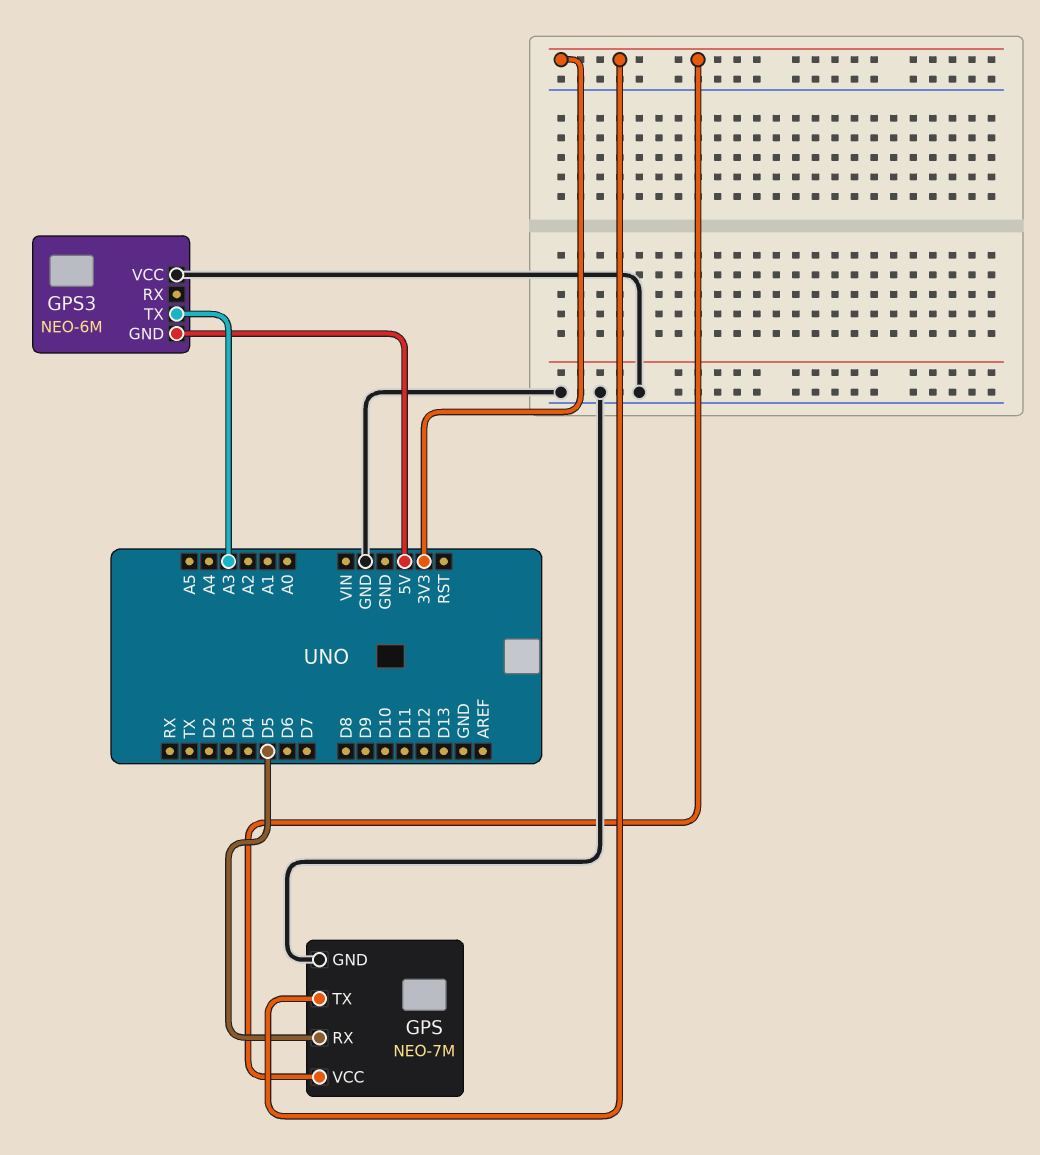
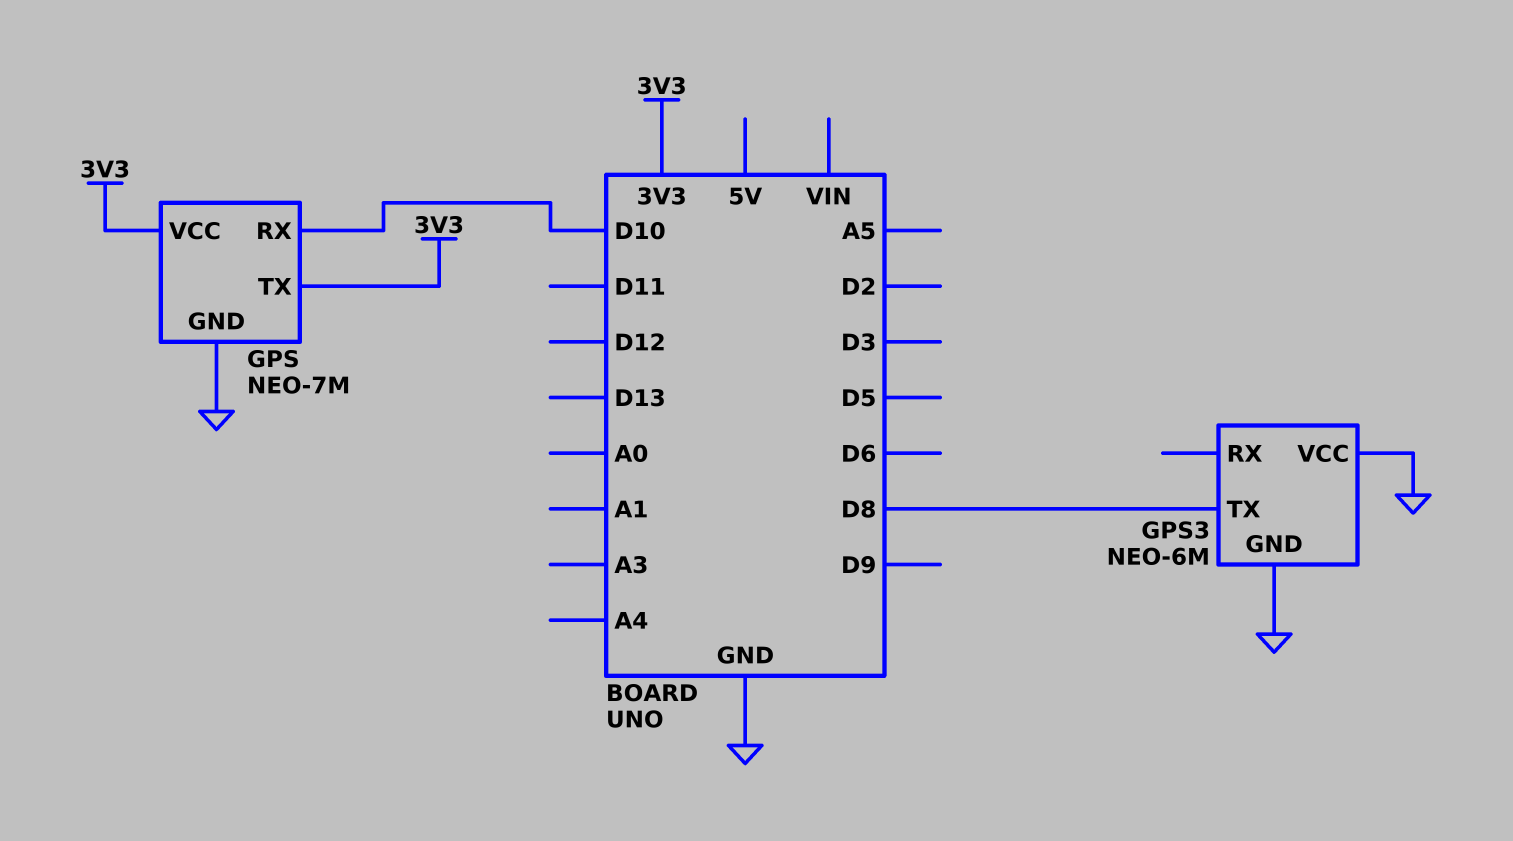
GPS pin RX: D5 -> D10
GPS3 pin GND: 5V -> GND
GPS3 pin TX: A3 -> D8

